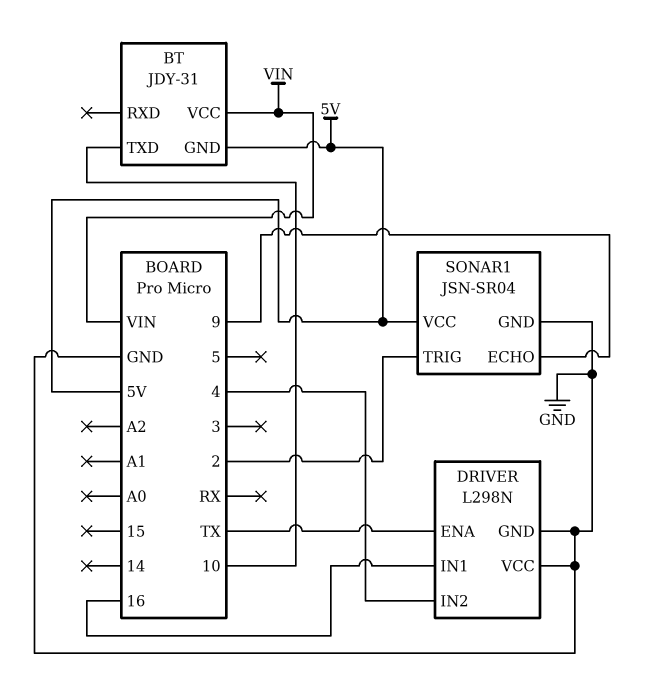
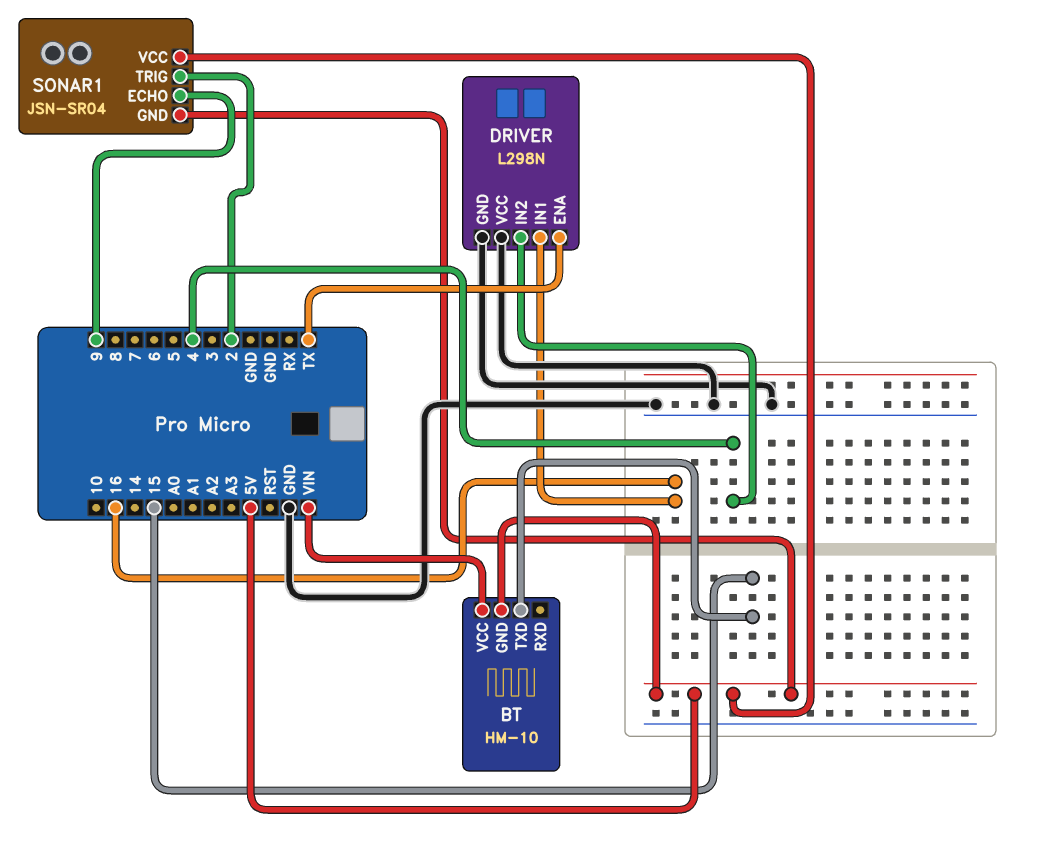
BT: JDY-31 -> HM-10
BT pin TXD: 10 -> 15
SONAR1 pin GND: GND -> 5V

